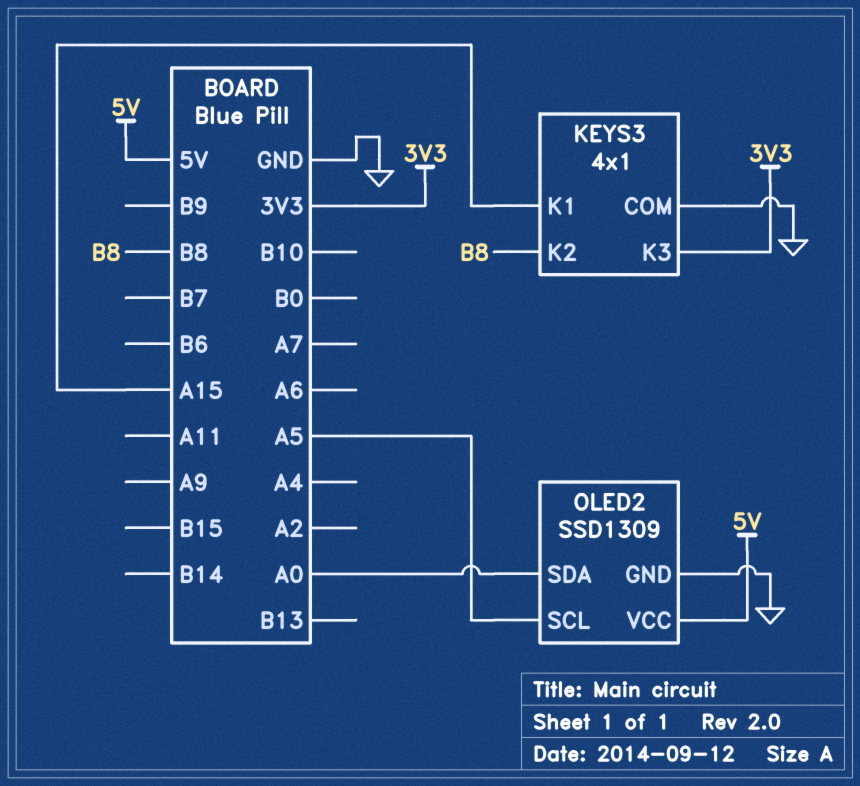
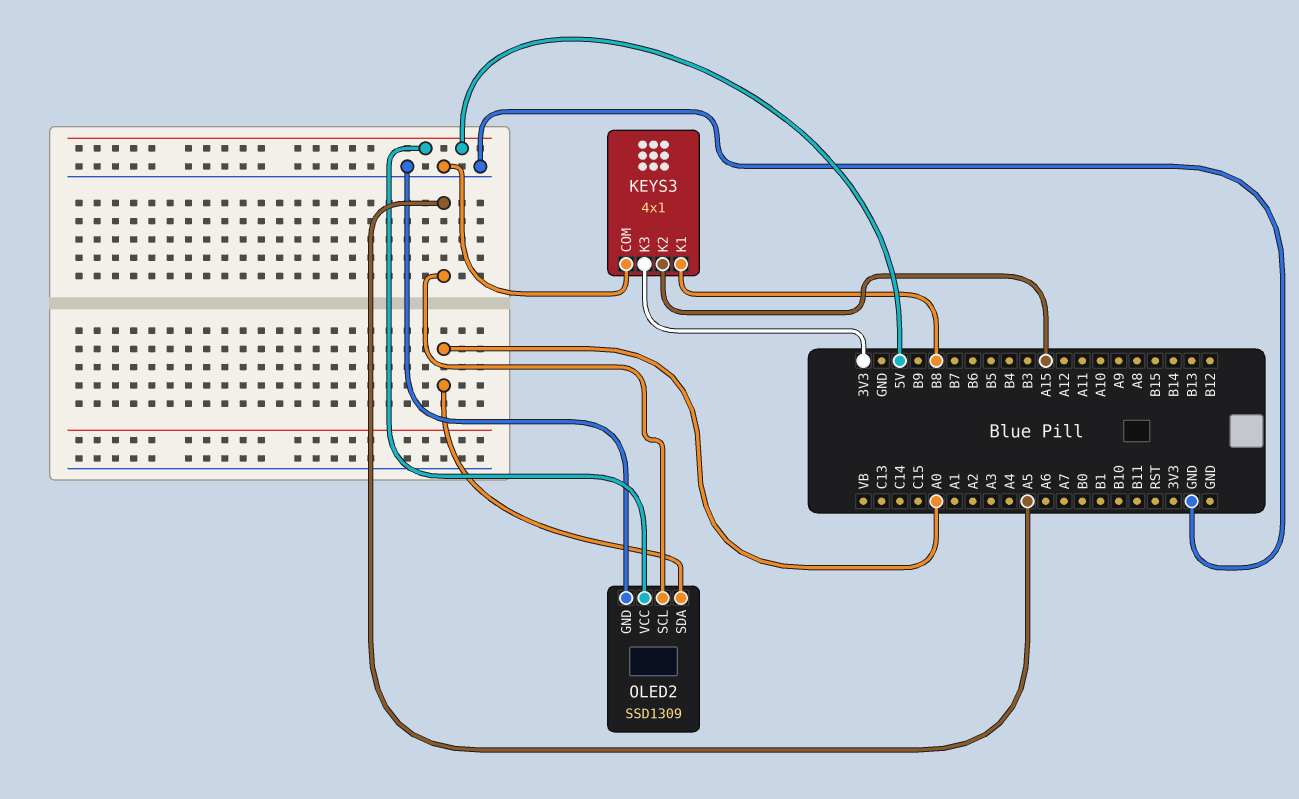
KEYS3 pin K1: A15 -> B8
KEYS3 pin K2: B8 -> A15

